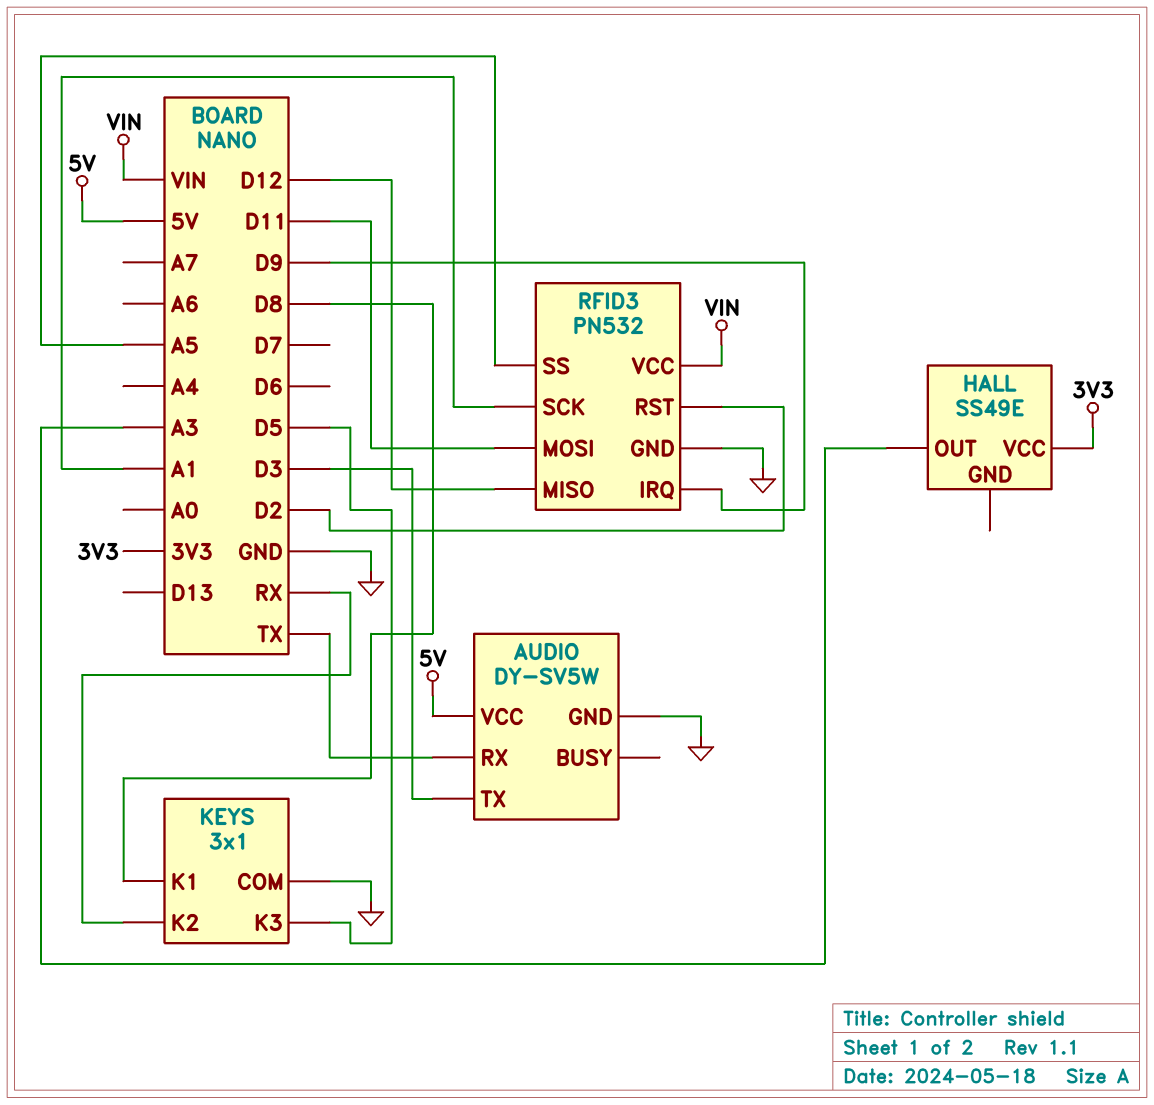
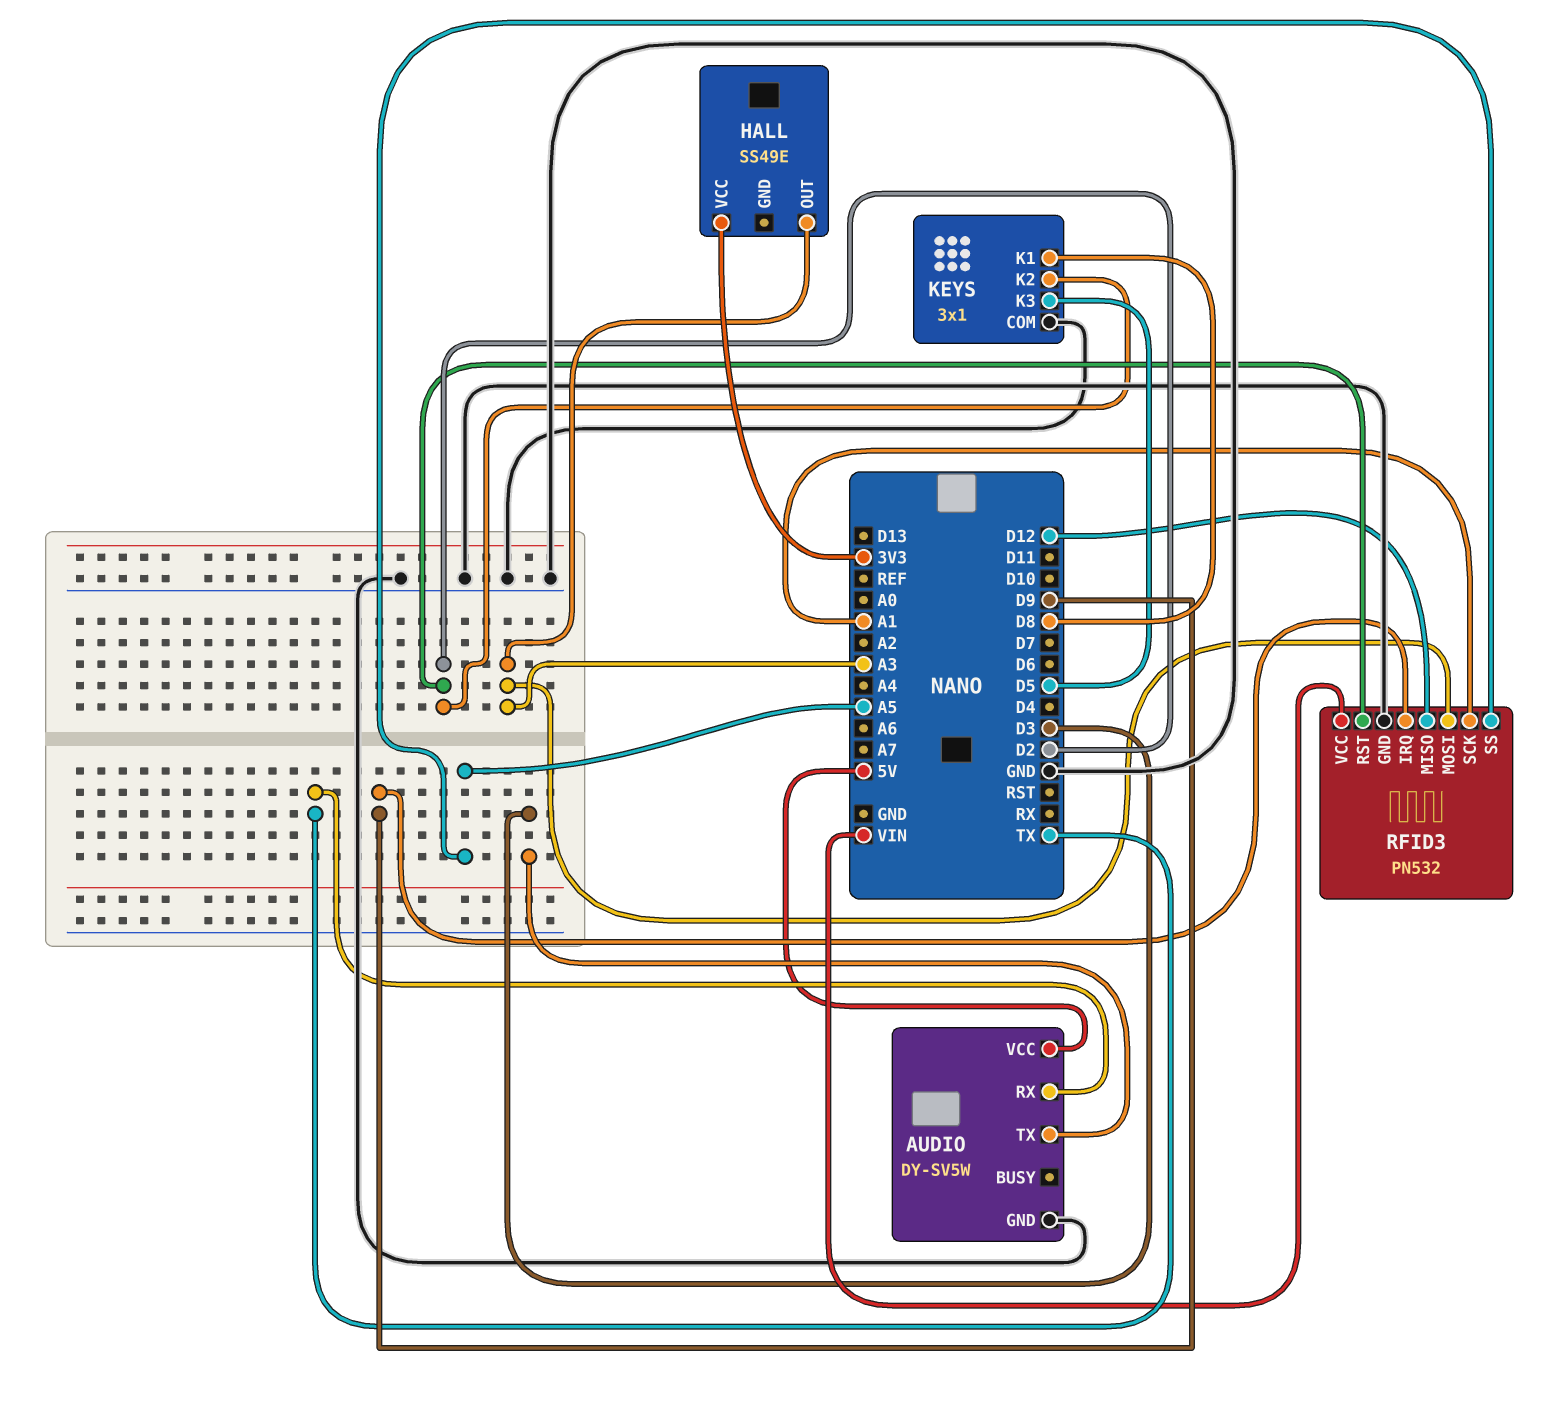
KEYS pin K2: RX -> D2
RFID3 pin MOSI: D11 -> A3

